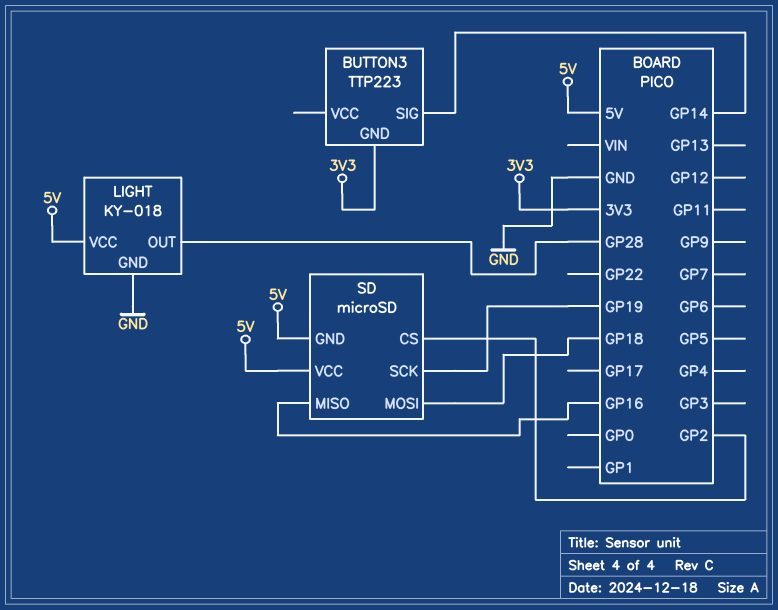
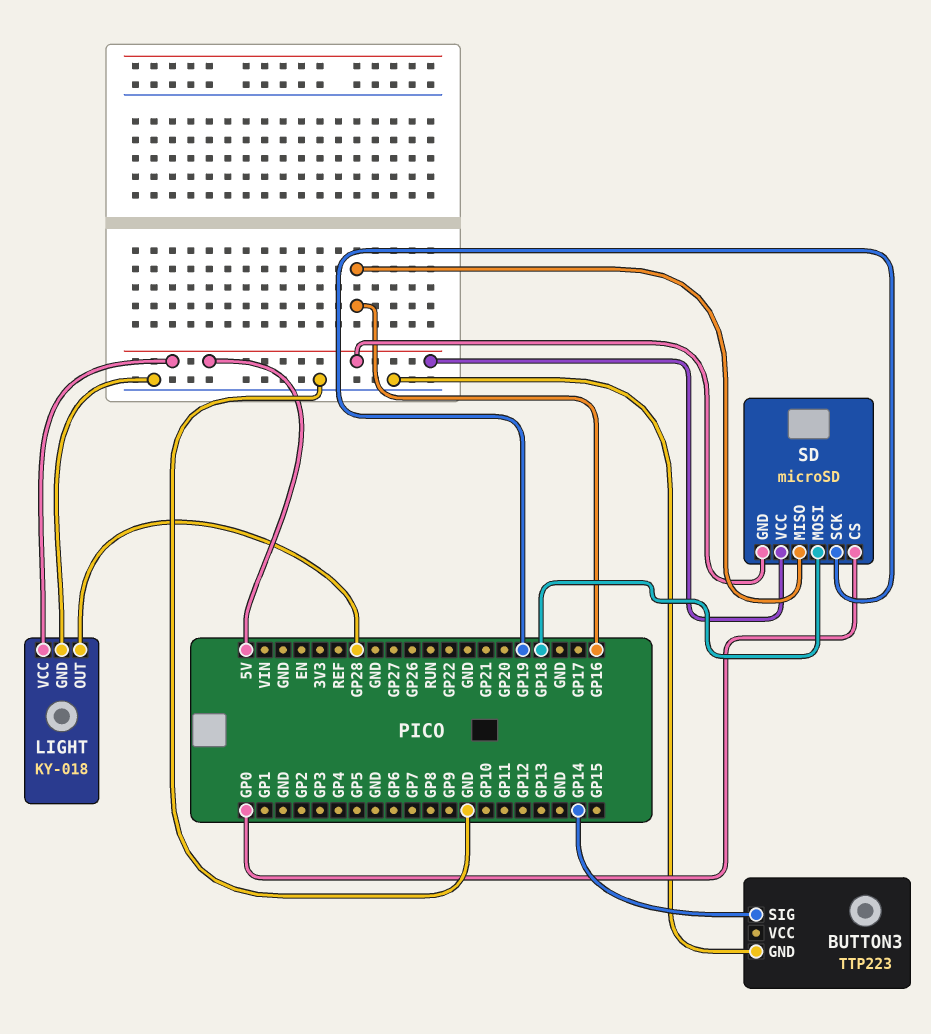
BUTTON3 pin GND: 3V3 -> GND
SD pin CS: GP2 -> GP0

